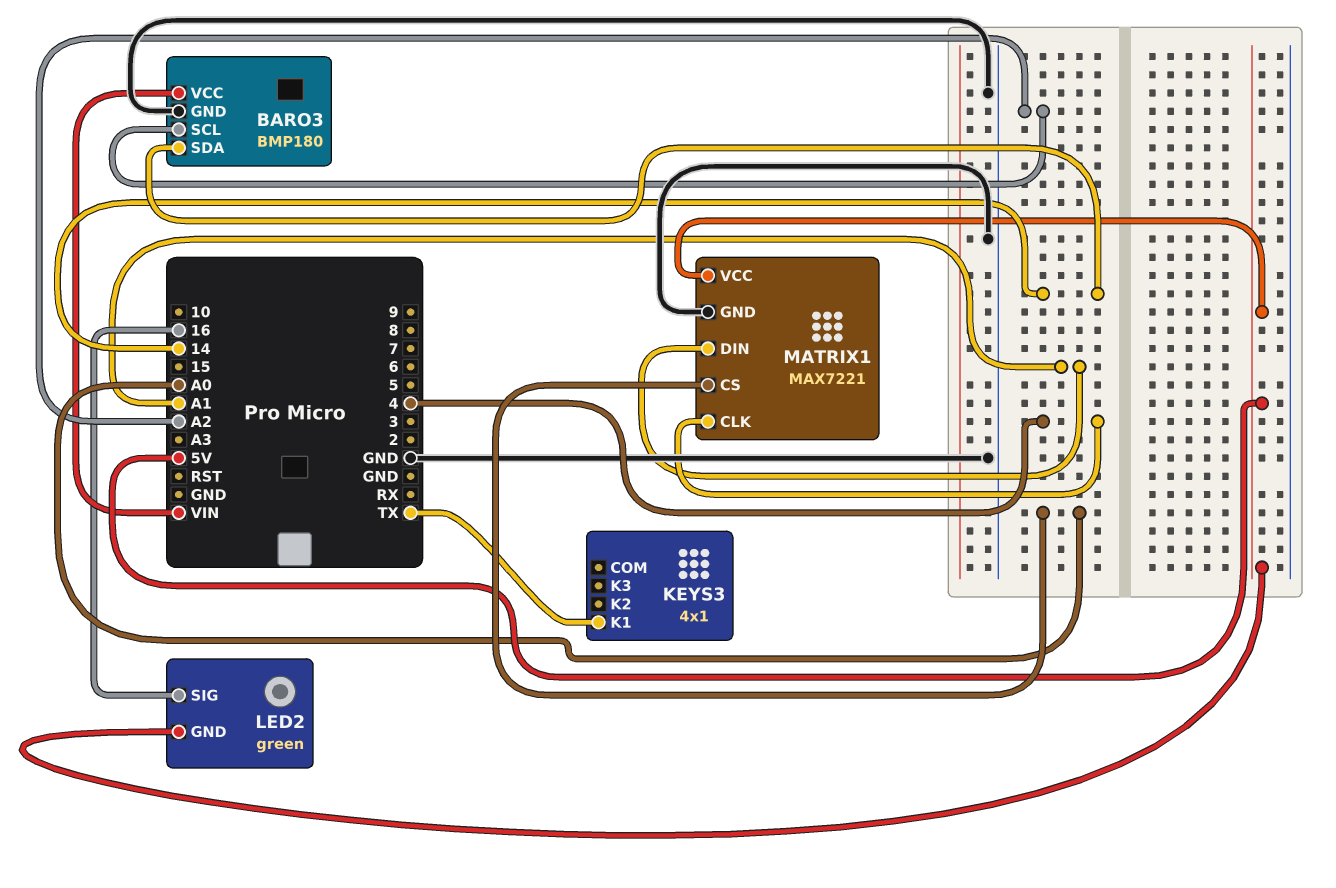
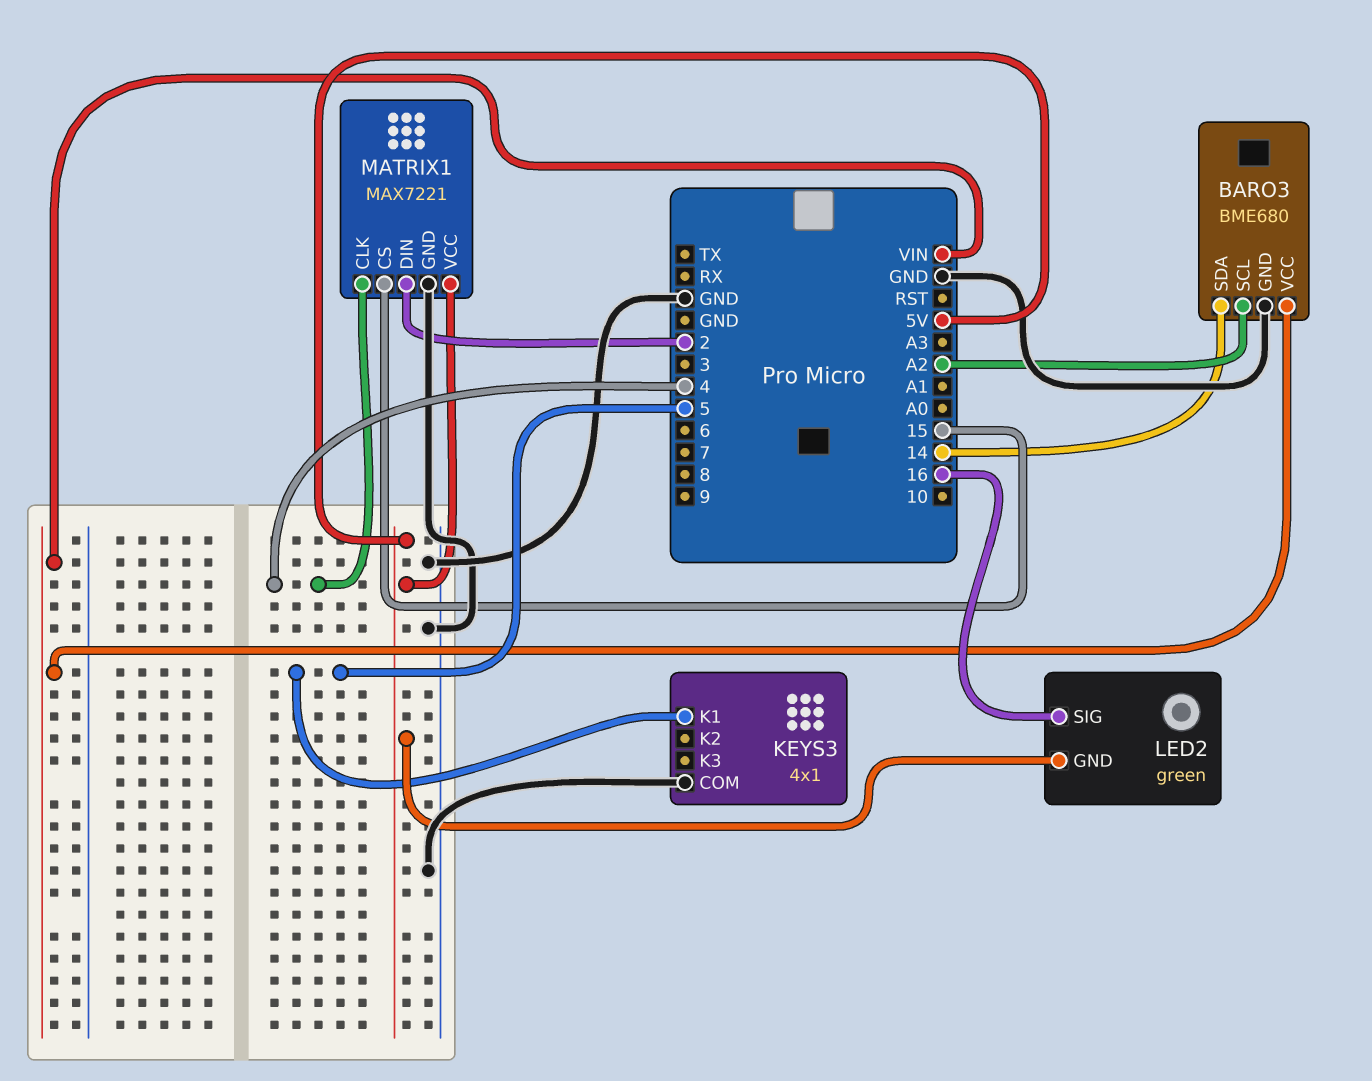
BARO3: BMP180 -> BME680
KEYS3 pin COM: none -> GND
KEYS3 pin K1: TX -> 5
MATRIX1 pin CS: A0 -> 15
MATRIX1 pin DIN: A1 -> 2

